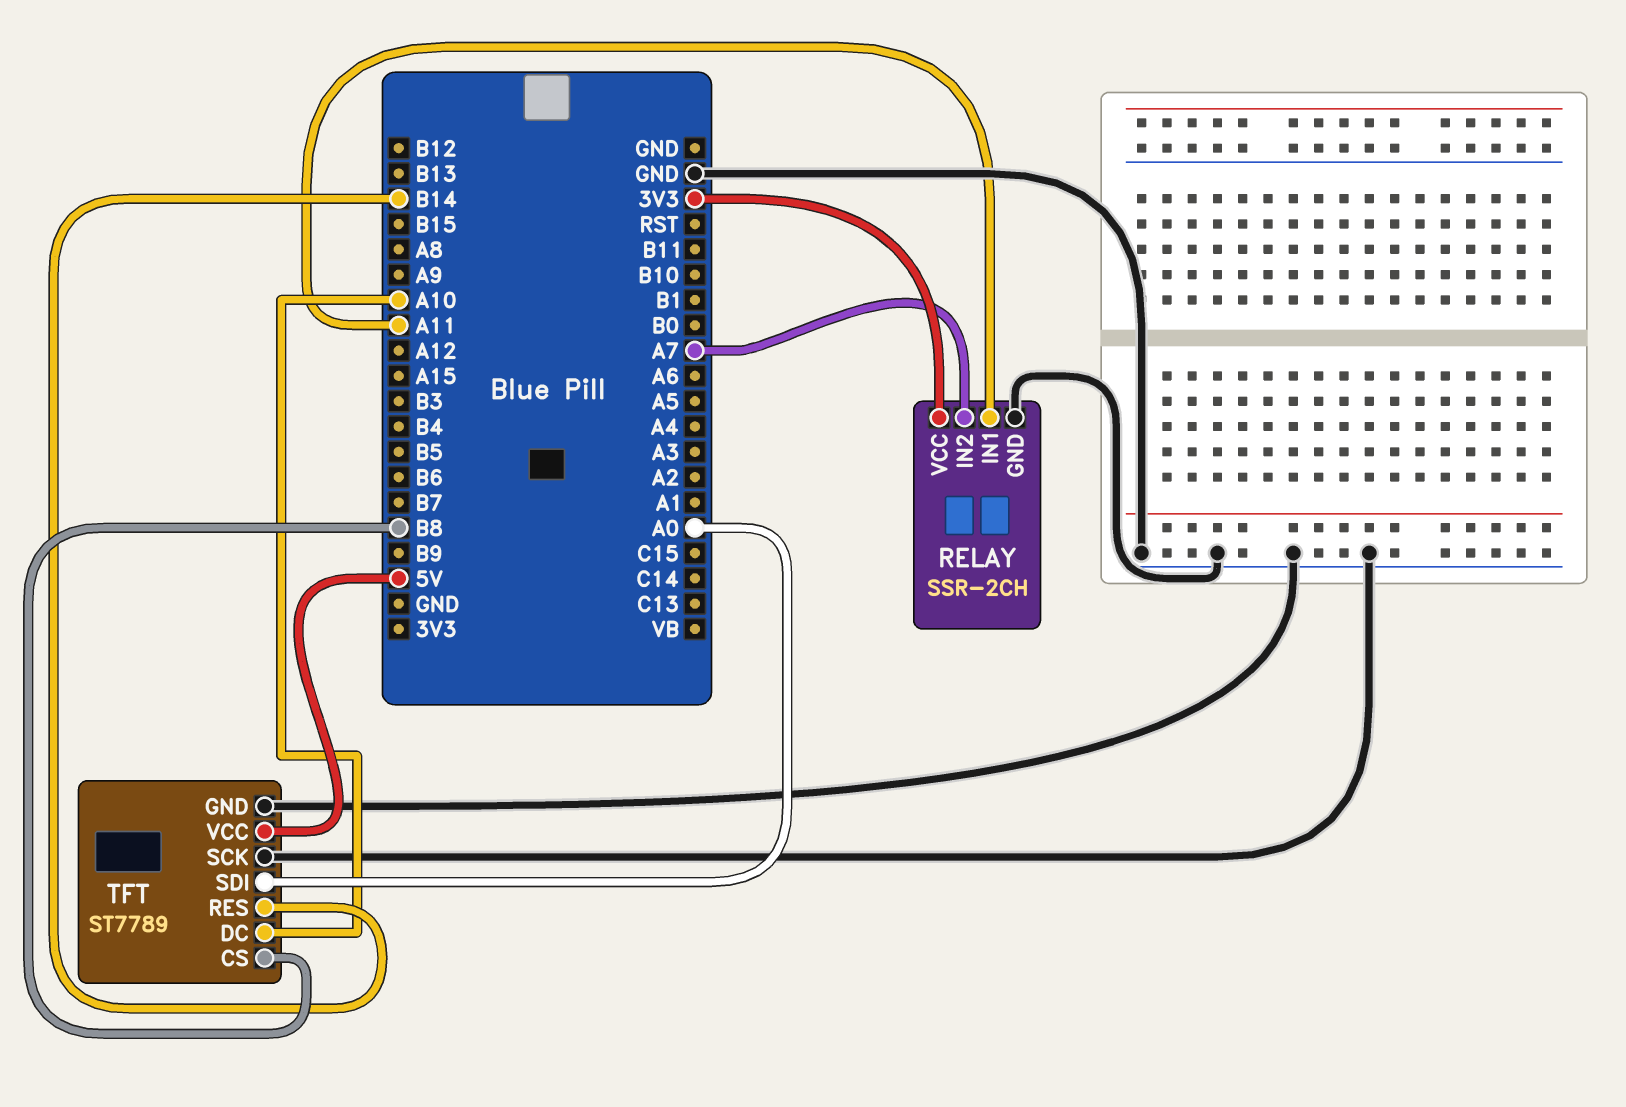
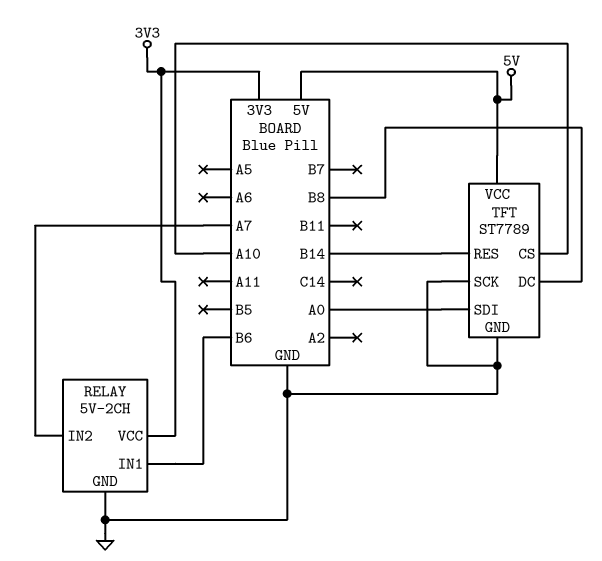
RELAY: SSR-2CH -> 5V-2CH
RELAY pin IN1: A11 -> B6
TFT pin CS: B8 -> A10
TFT pin DC: A10 -> B8

